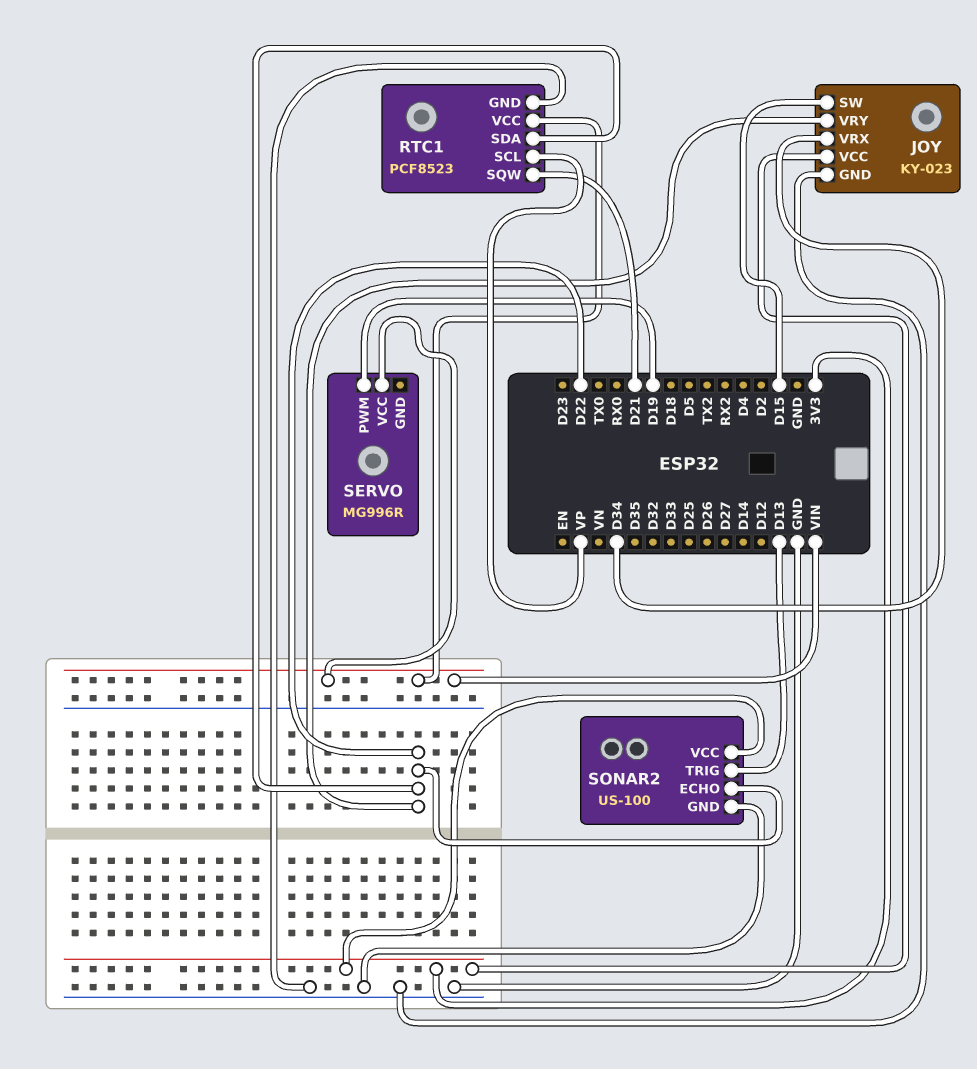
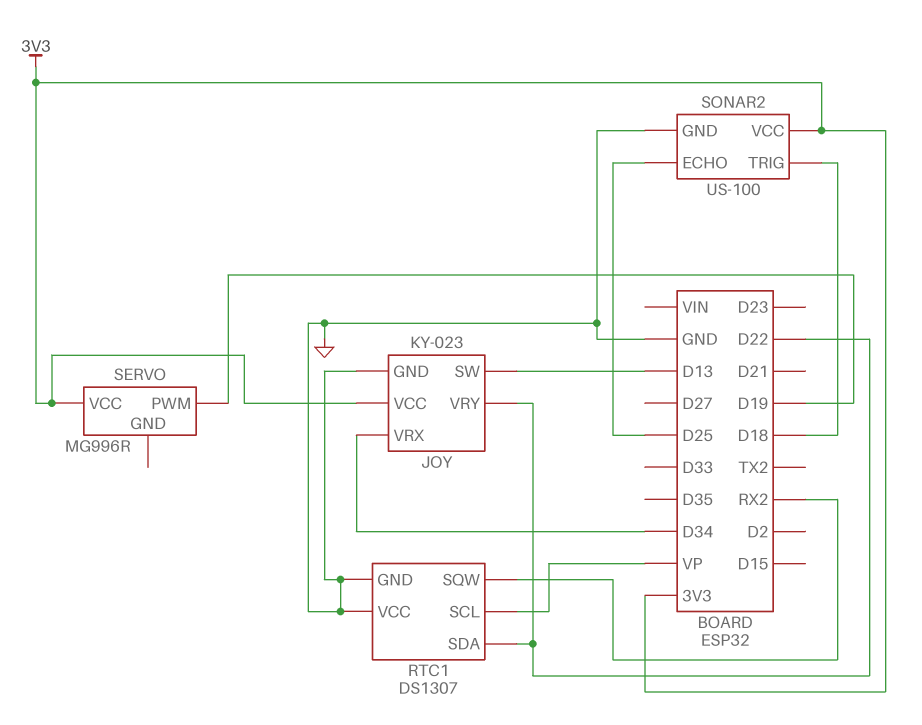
JOY pin SW: D15 -> D13
RTC1: PCF8523 -> DS1307
RTC1 pin SQW: D21 -> RX2
RTC1 pin VCC: VIN -> GND
SERVO pin VCC: VIN -> 3V3
SONAR2 pin ECHO: D22 -> D25
SONAR2 pin TRIG: D13 -> D18

